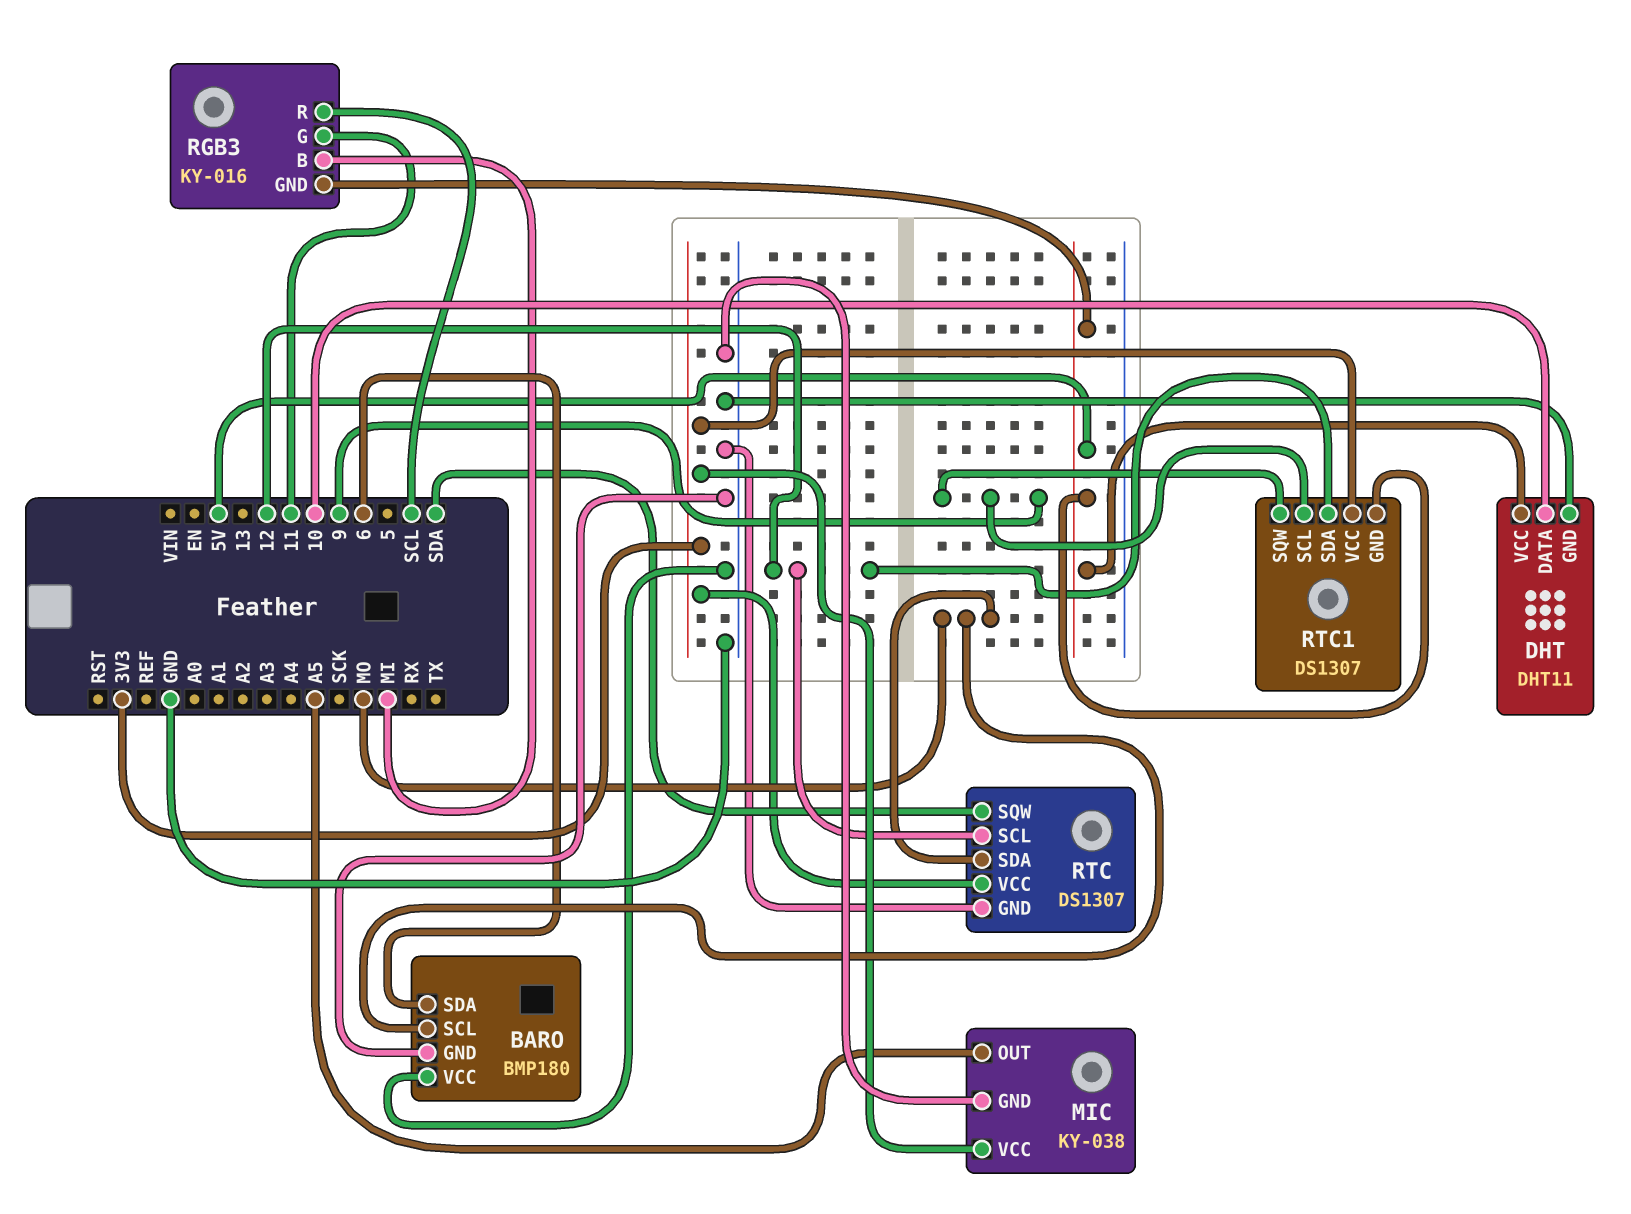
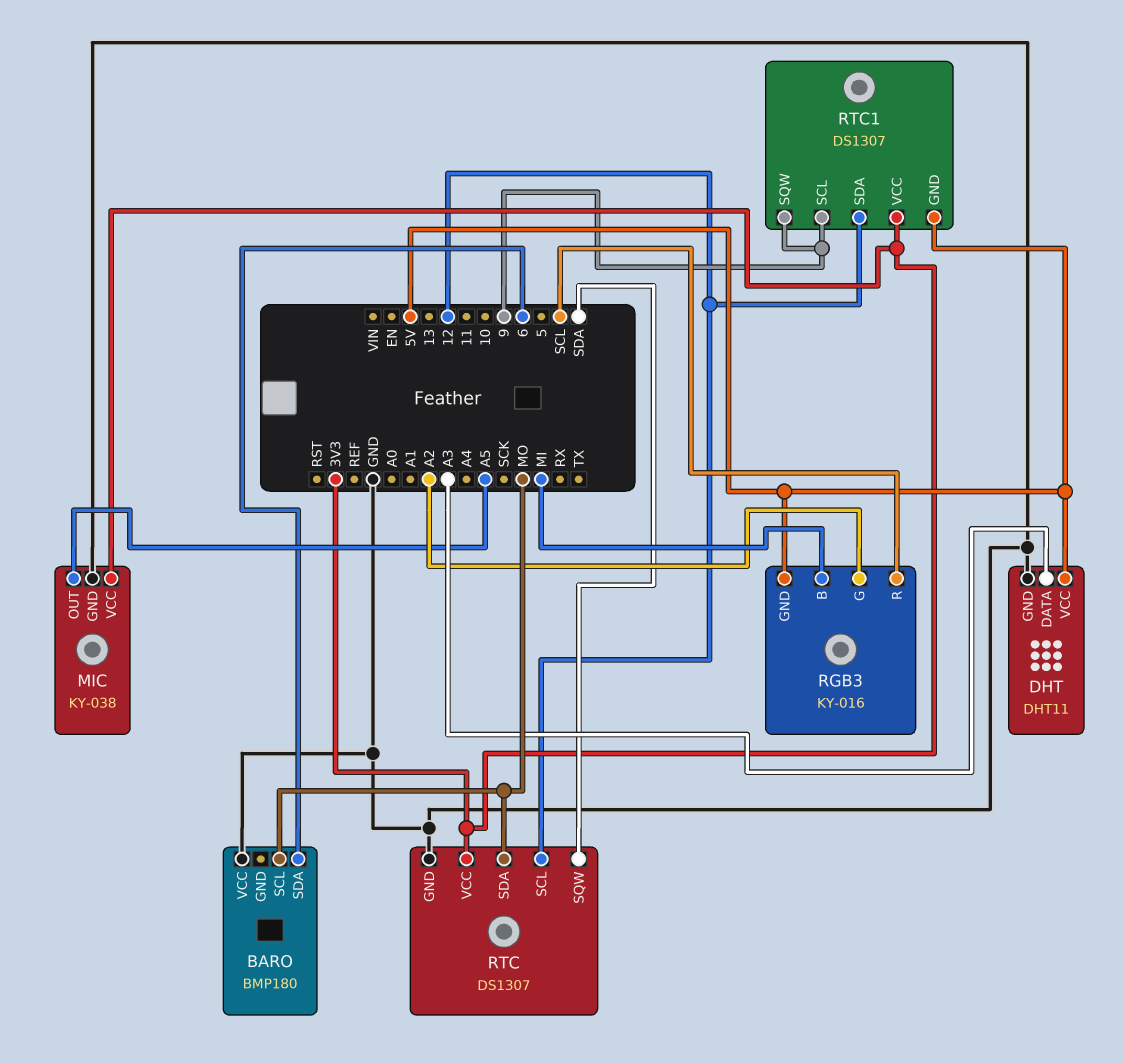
BARO pin GND: GND -> none
DHT pin DATA: 10 -> A3
RGB3 pin G: 11 -> A2

